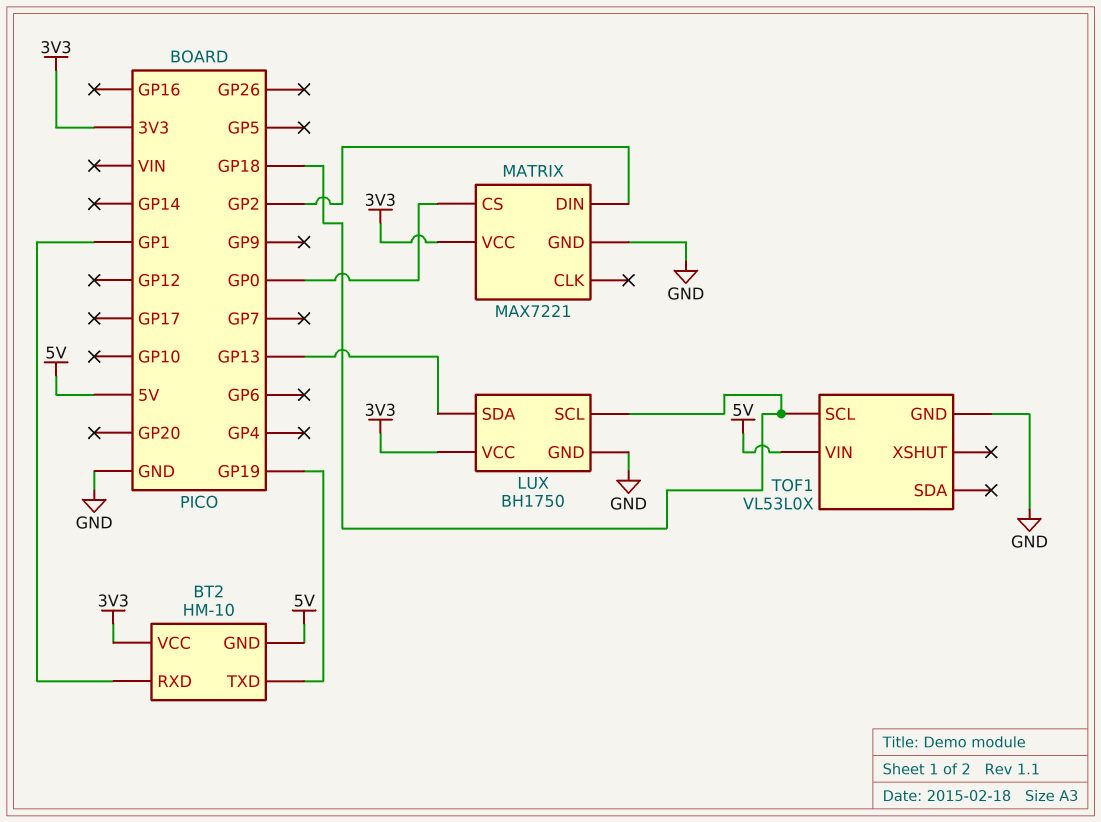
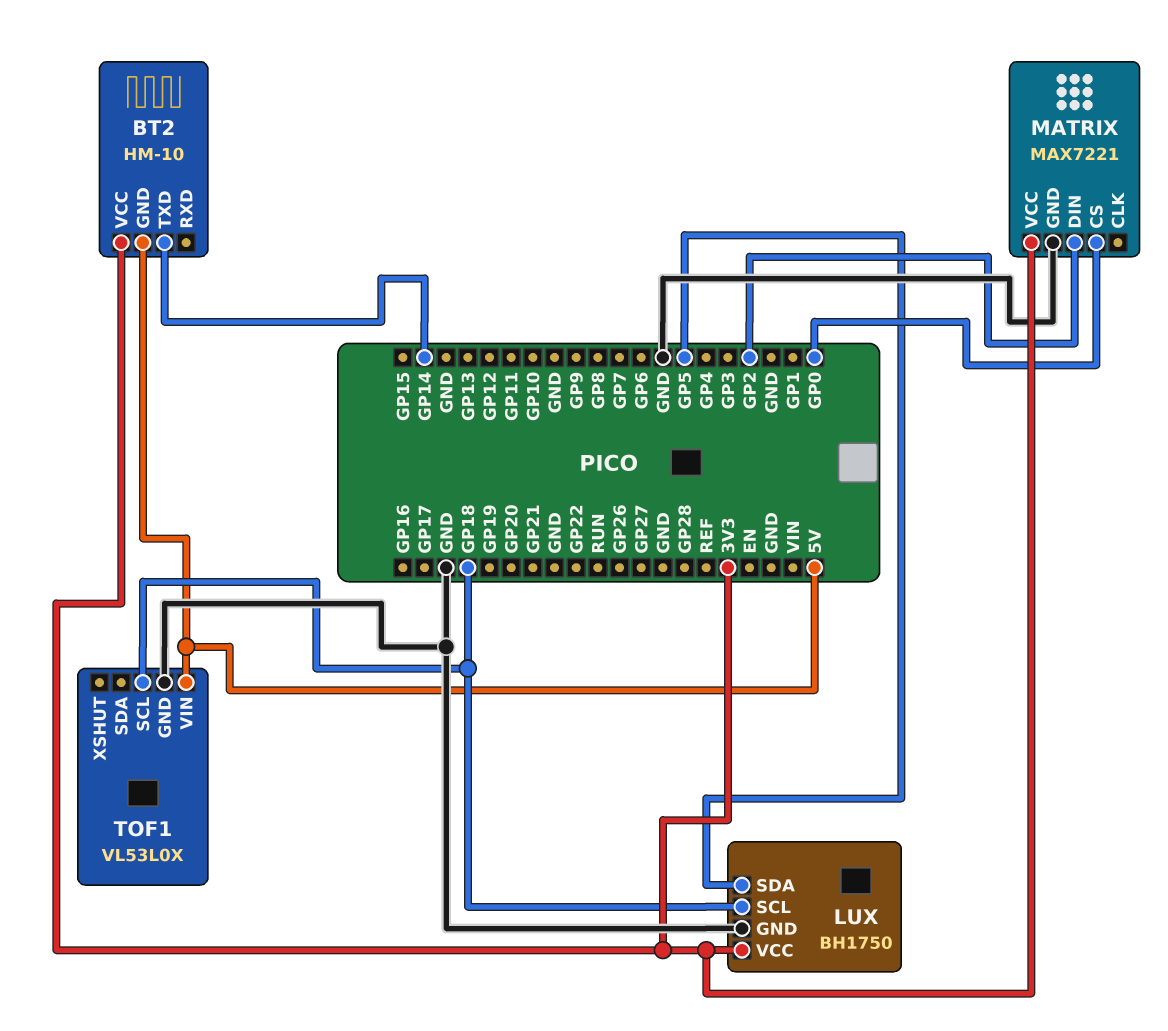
BT2 pin RXD: GP1 -> none
BT2 pin TXD: GP19 -> GP14
LUX pin SDA: GP13 -> GP5

